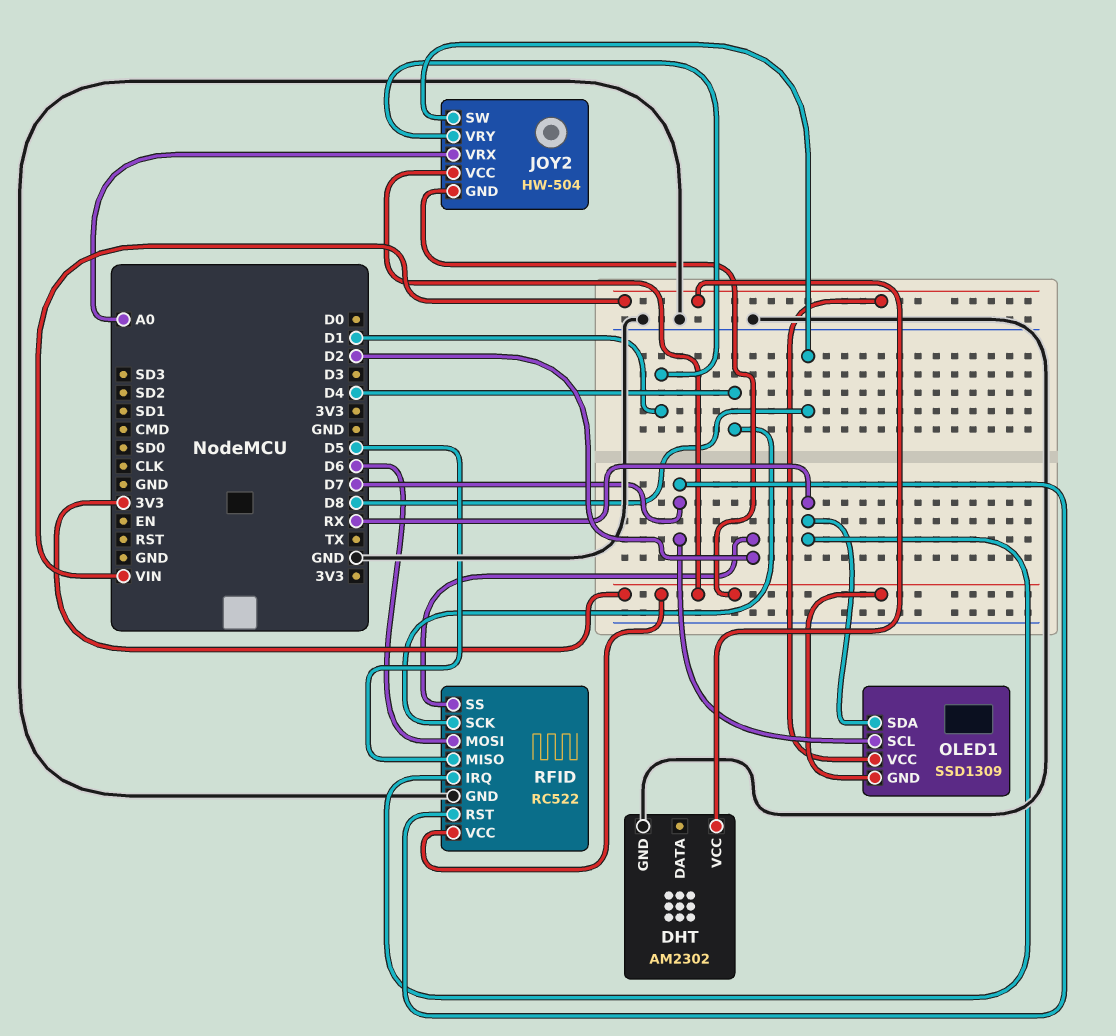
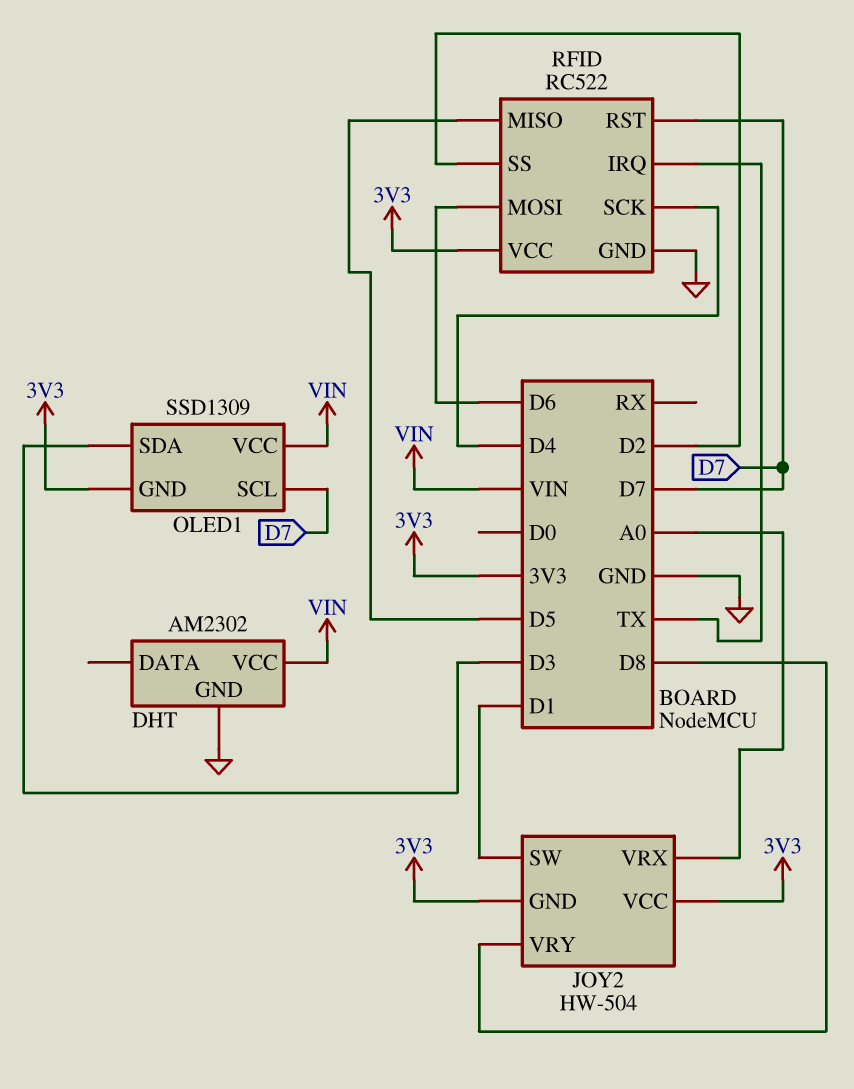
JOY2 pin SW: D8 -> D1
JOY2 pin VRY: D1 -> D8
OLED1 pin SDA: RX -> D3
RFID pin IRQ: RX -> TX

